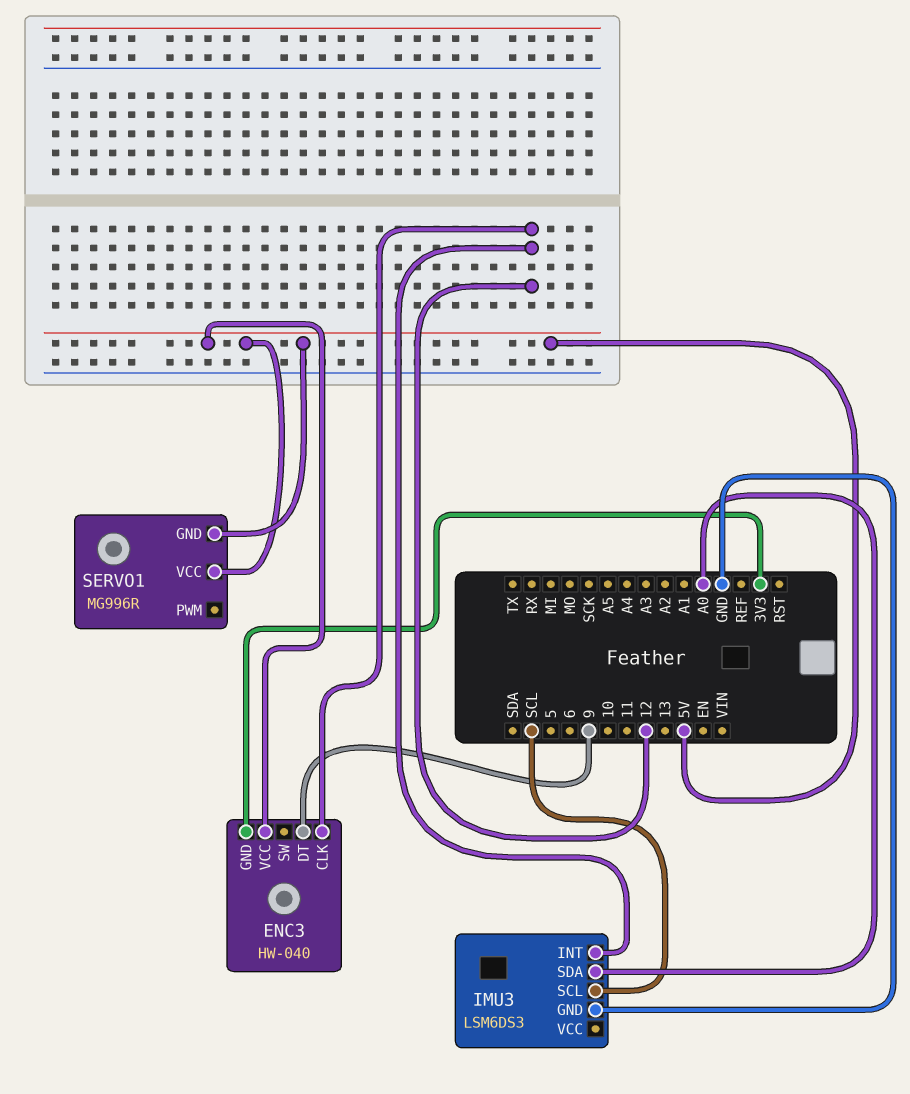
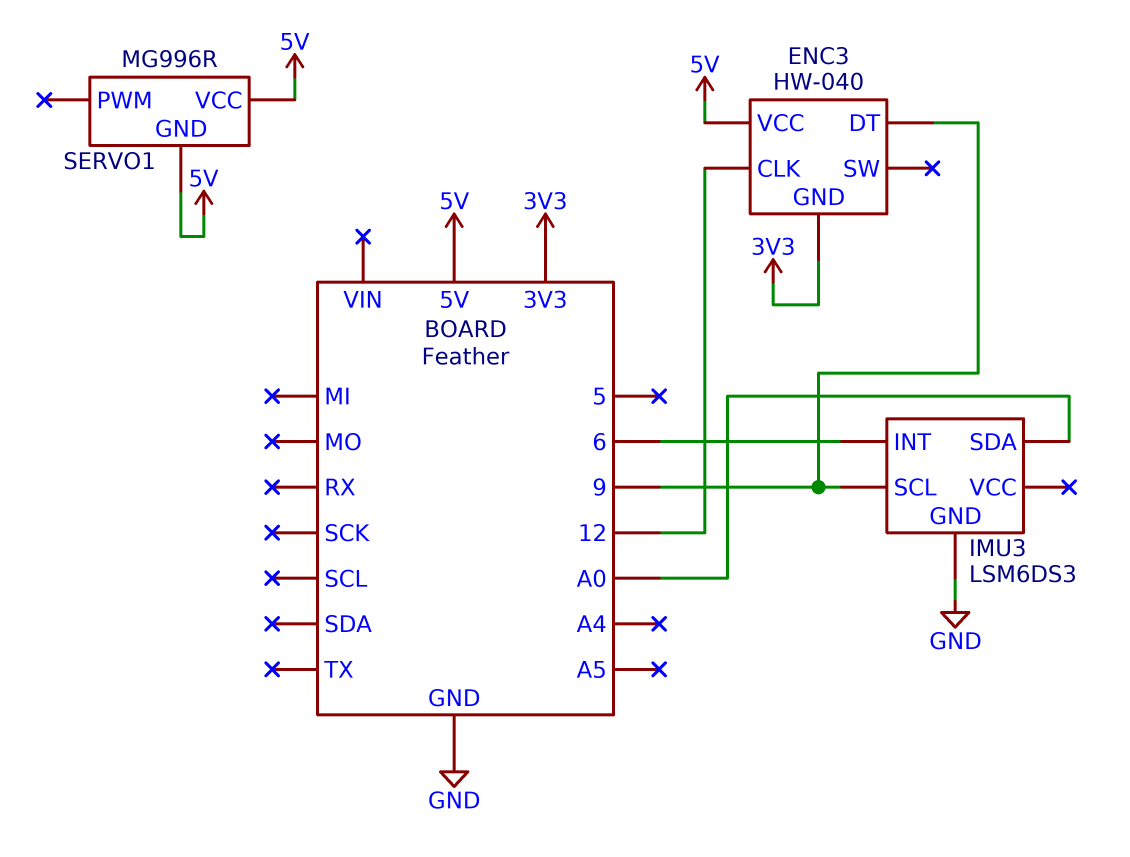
IMU3 pin INT: 12 -> 6
IMU3 pin SCL: SCL -> 9

